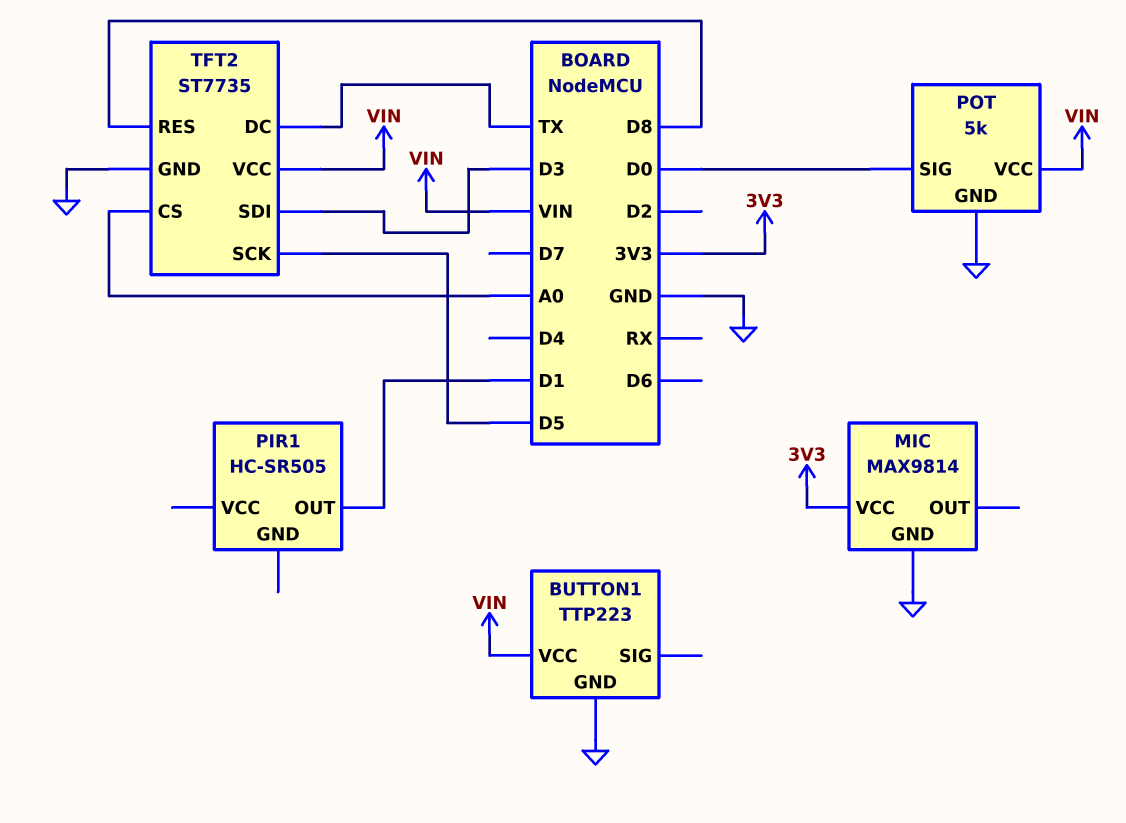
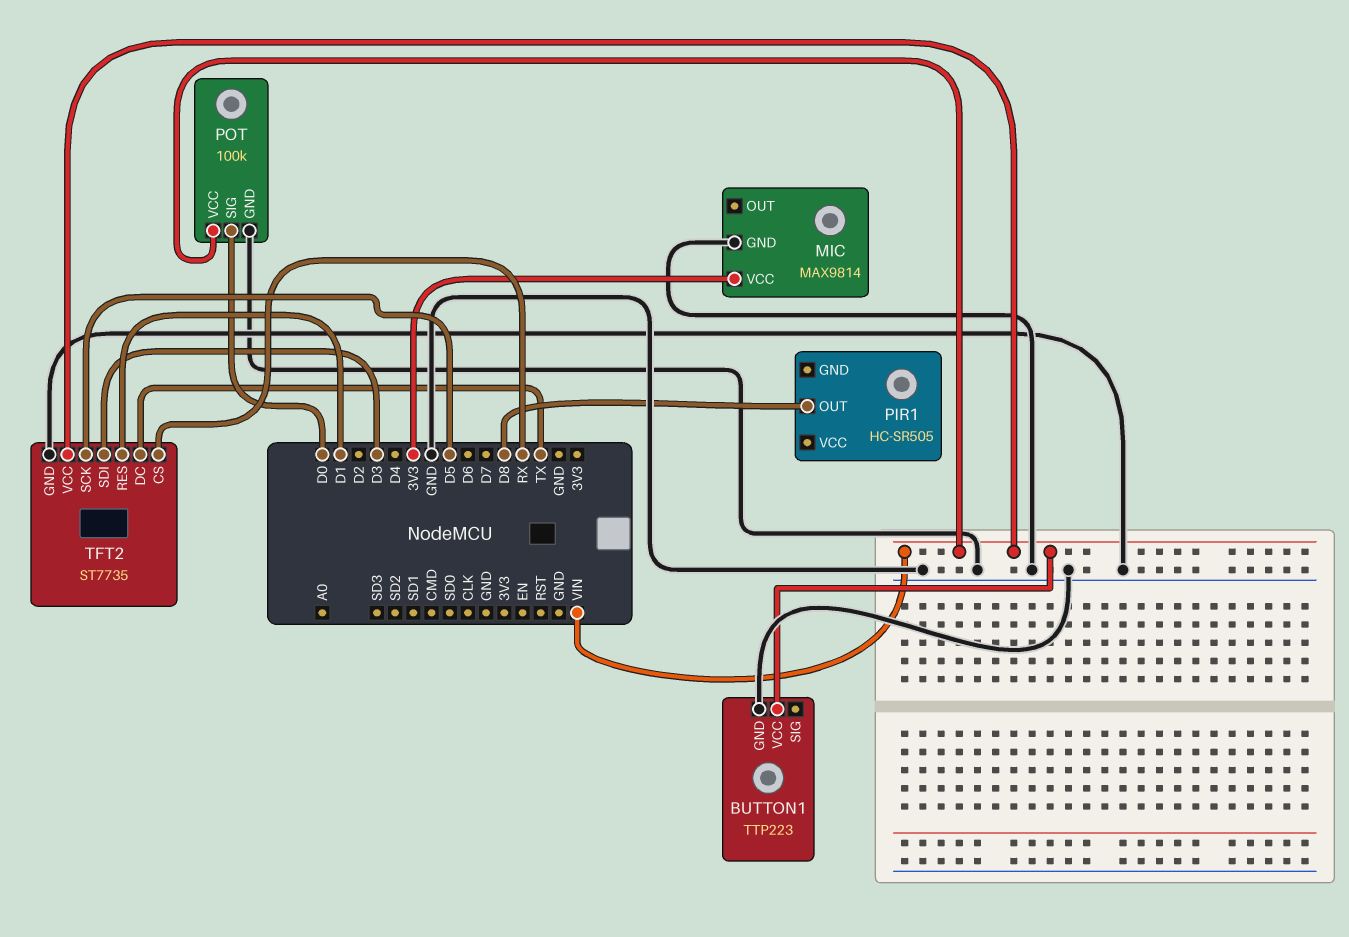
PIR1 pin OUT: D1 -> D8
POT: 5k -> 100k
TFT2 pin CS: A0 -> RX
TFT2 pin RES: D8 -> D1

